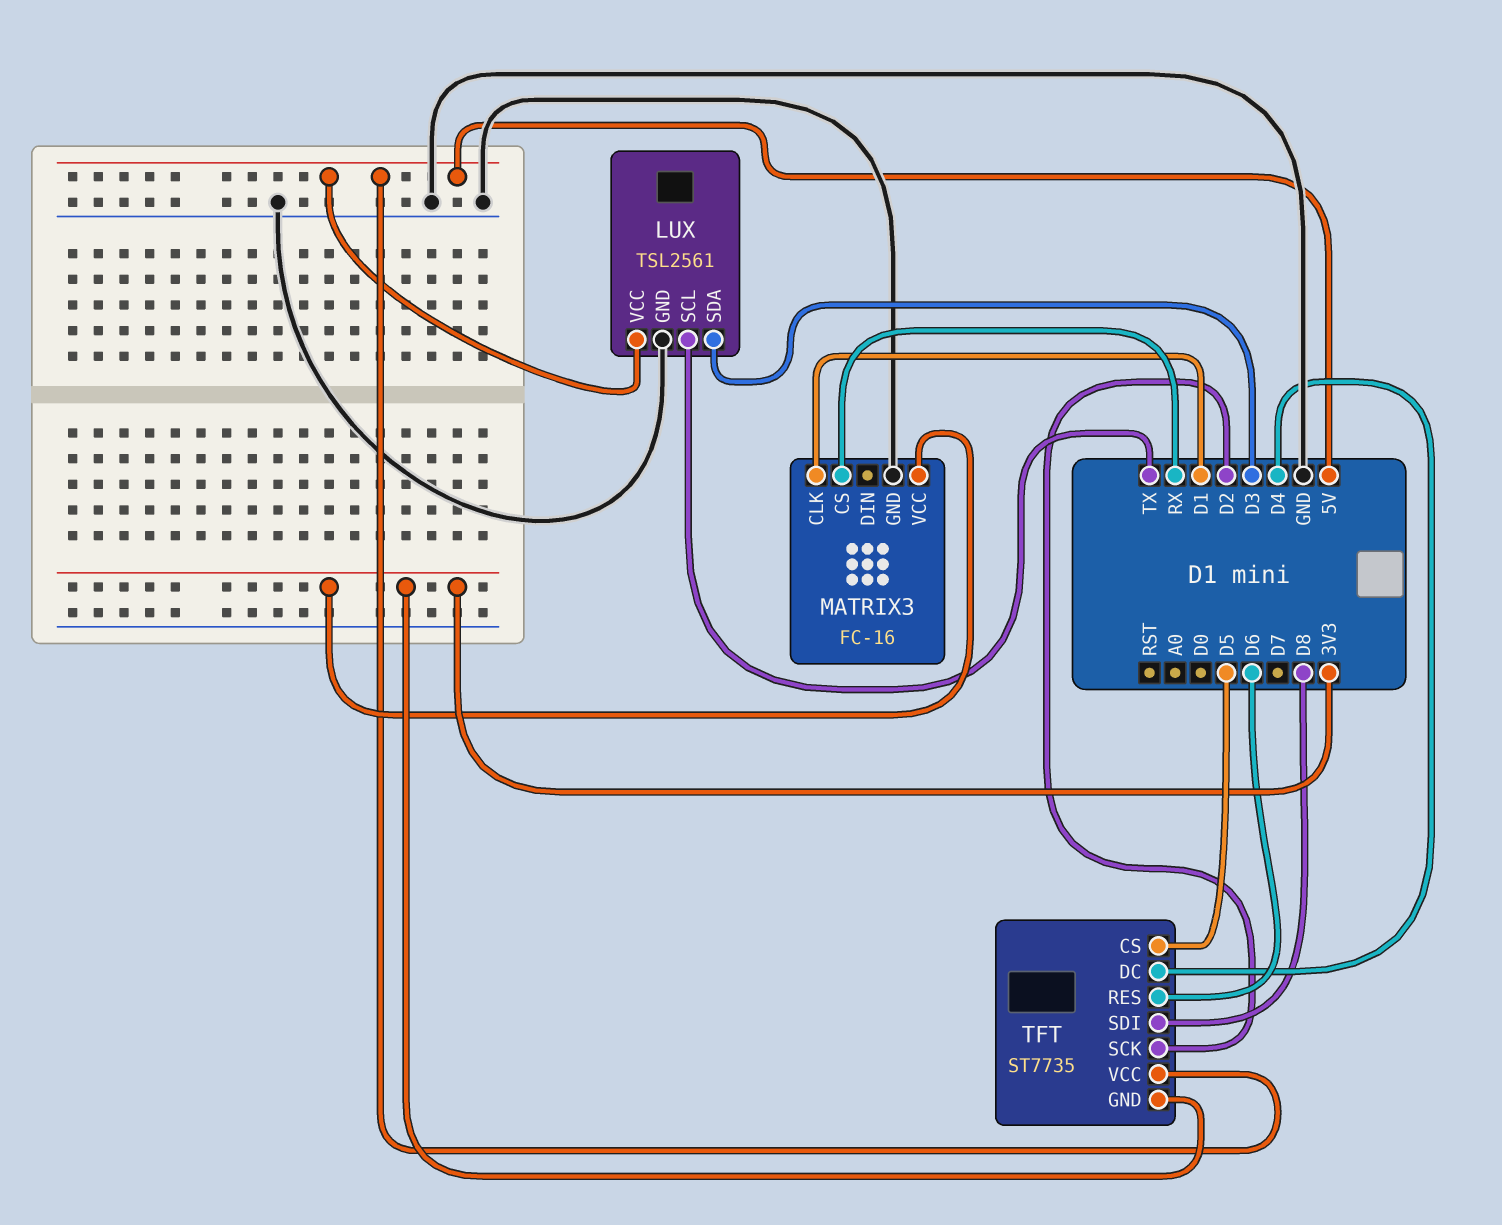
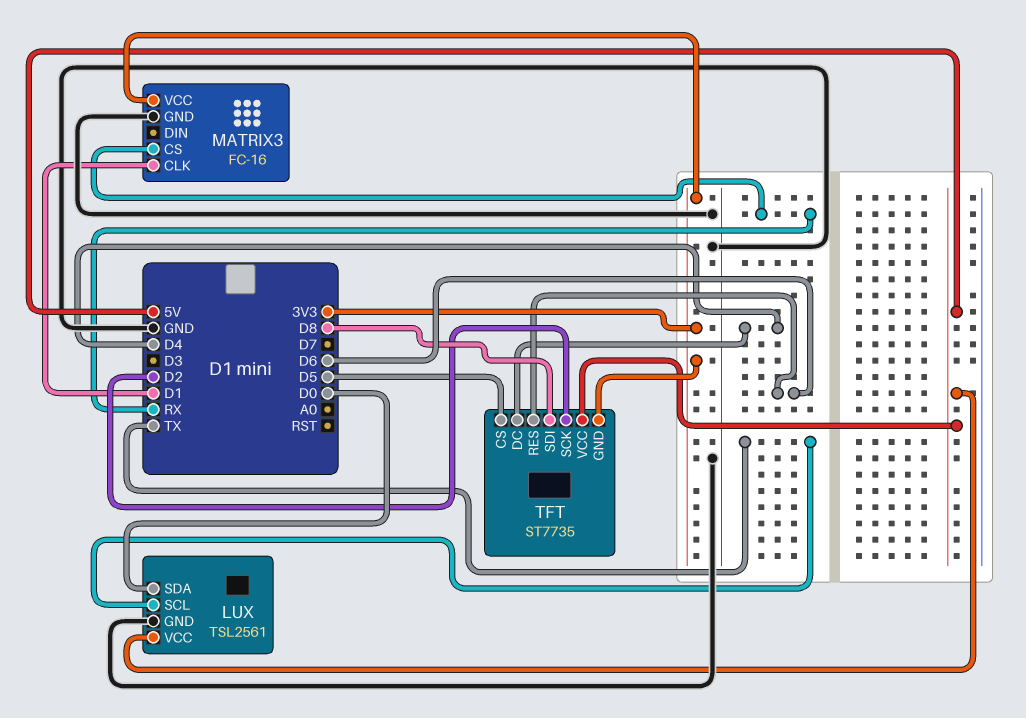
LUX pin SDA: D3 -> D0

